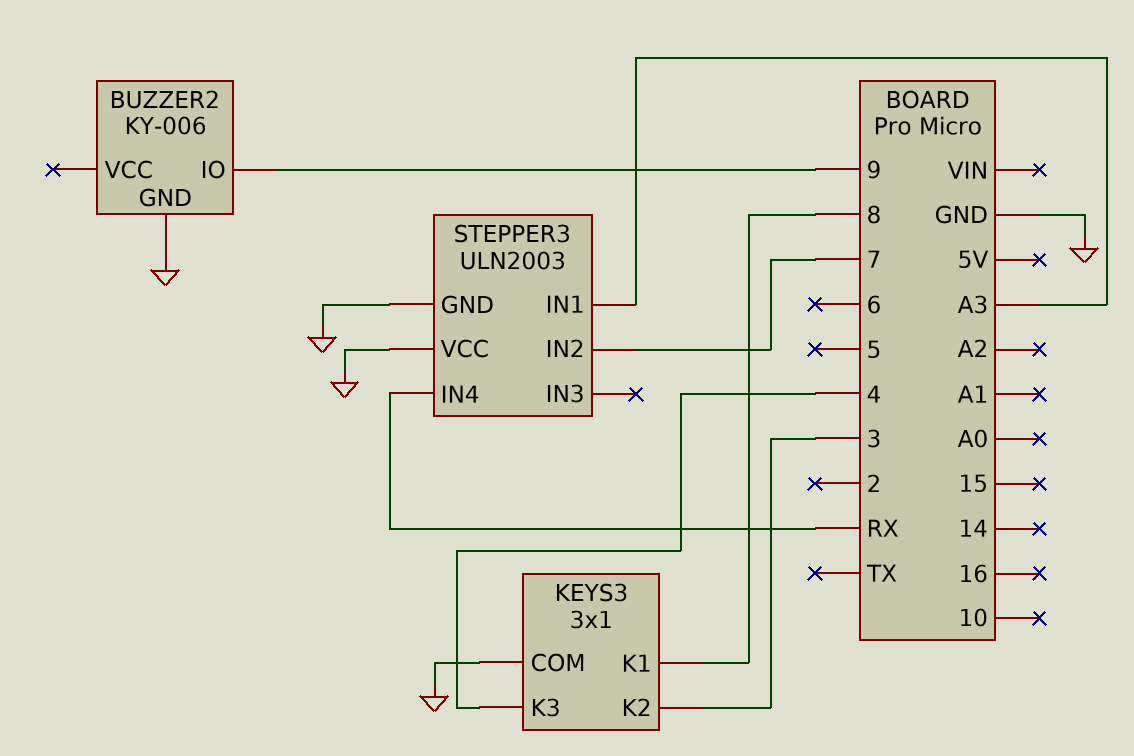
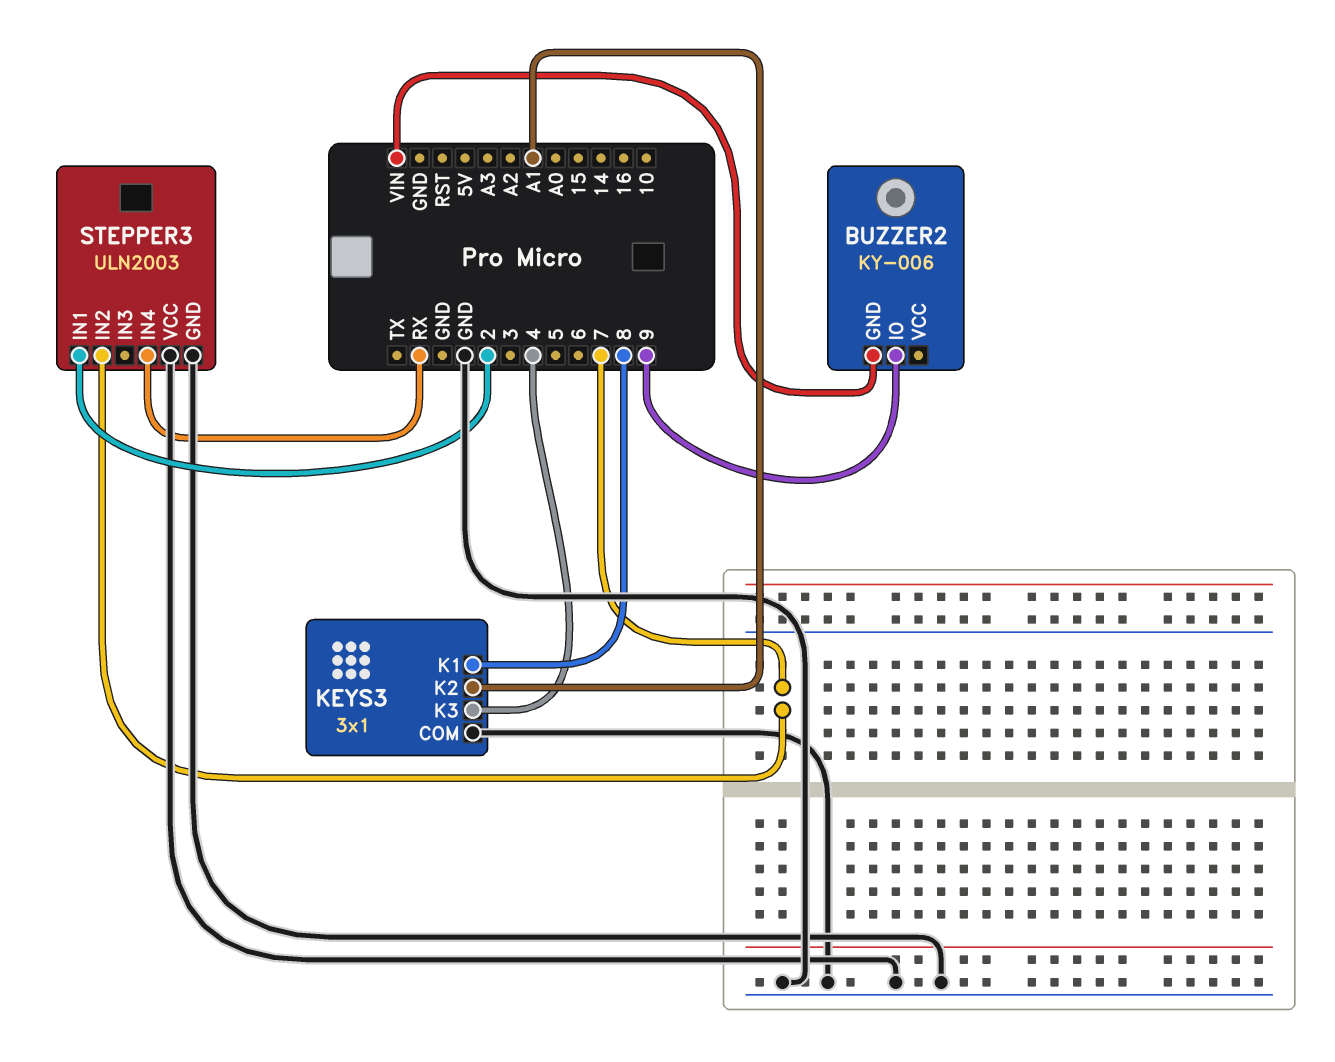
BUZZER2 pin GND: GND -> VIN
KEYS3 pin K2: 3 -> A1
STEPPER3 pin IN1: A3 -> 2

